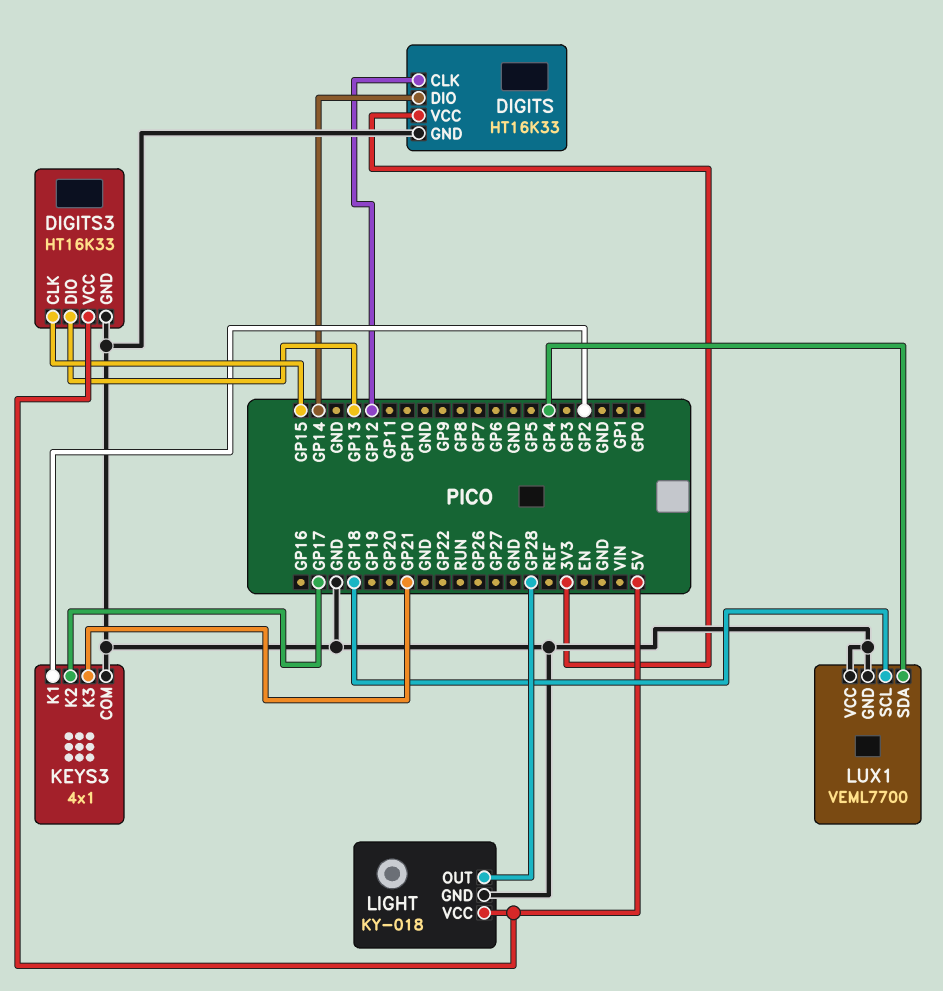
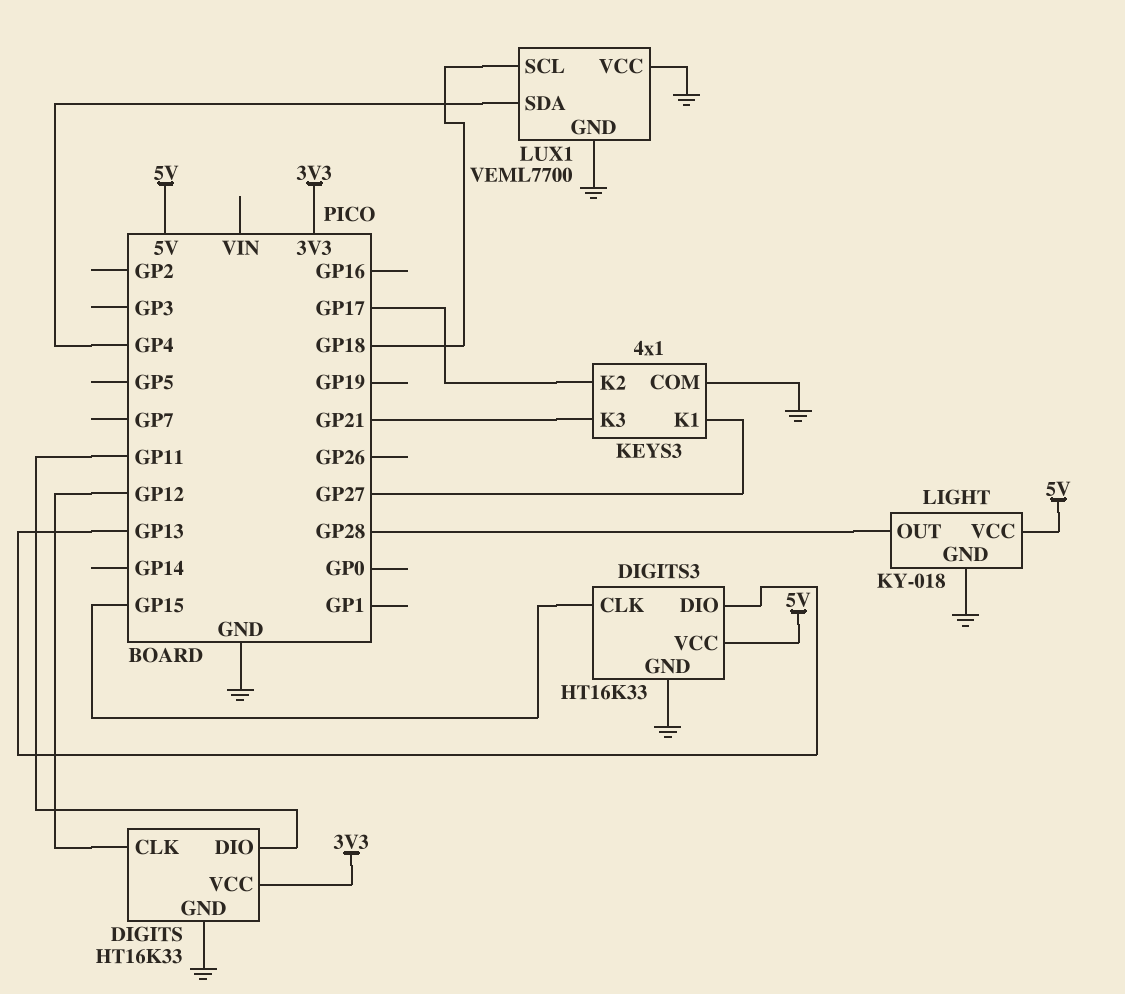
DIGITS pin DIO: GP14 -> GP11
KEYS3 pin K1: GP2 -> GP27

